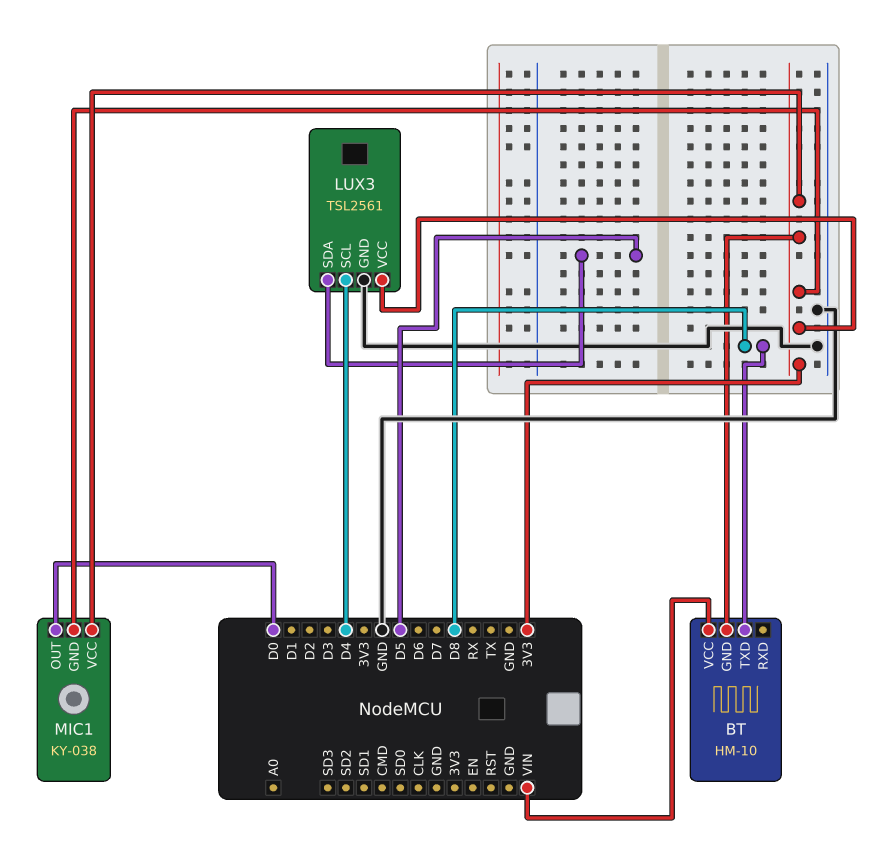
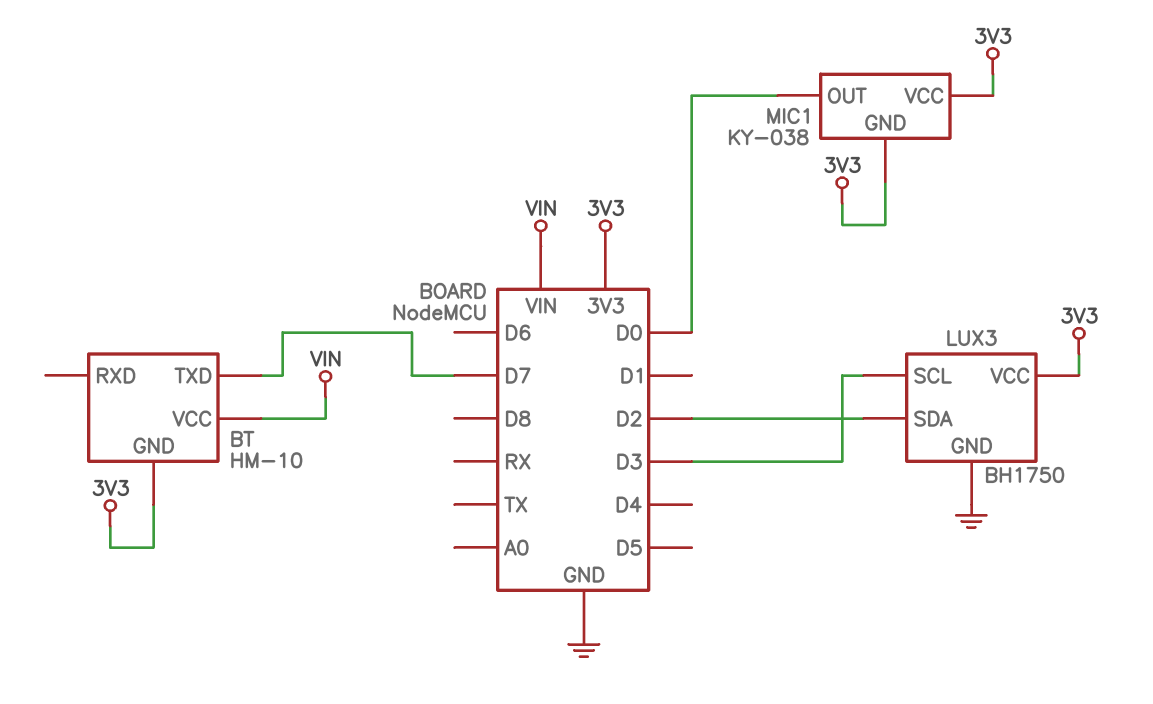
BT pin TXD: D8 -> D7
LUX3: TSL2561 -> BH1750
LUX3 pin SCL: D4 -> D3
LUX3 pin SDA: D5 -> D2

